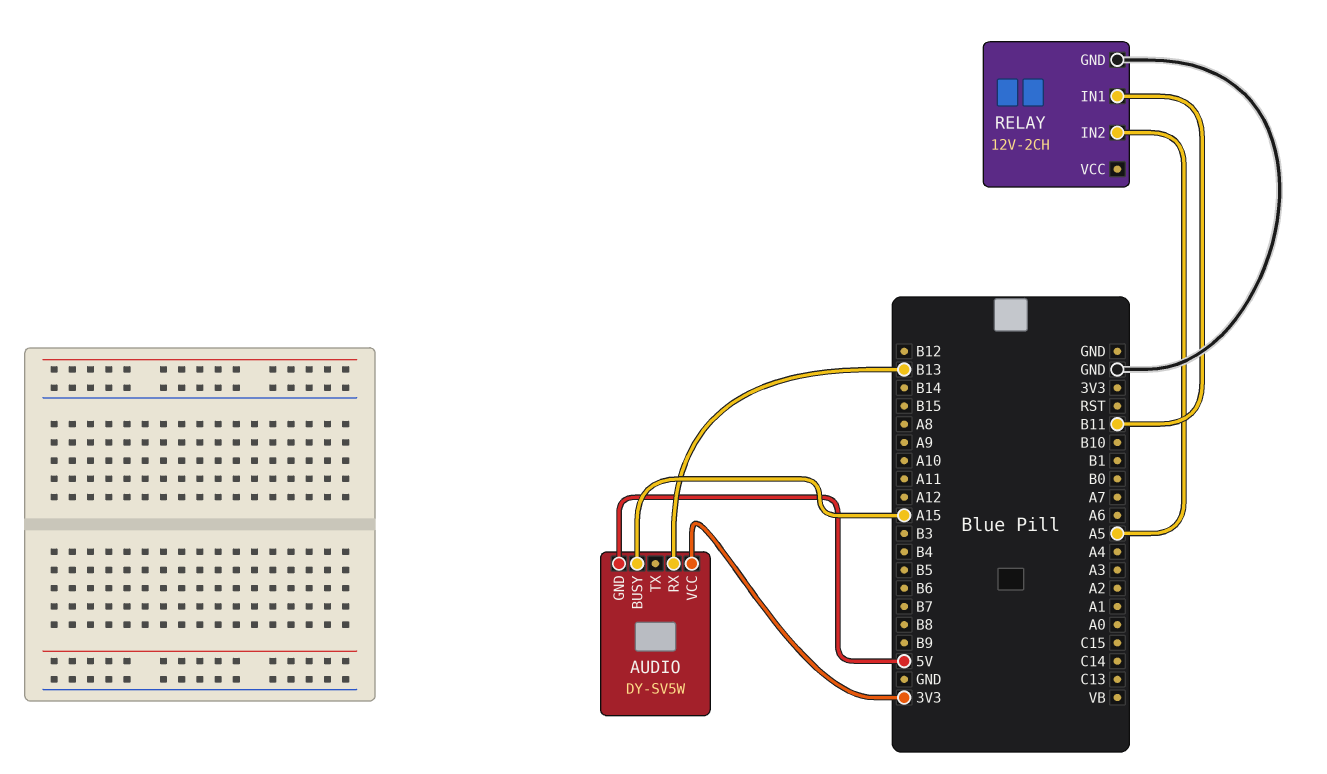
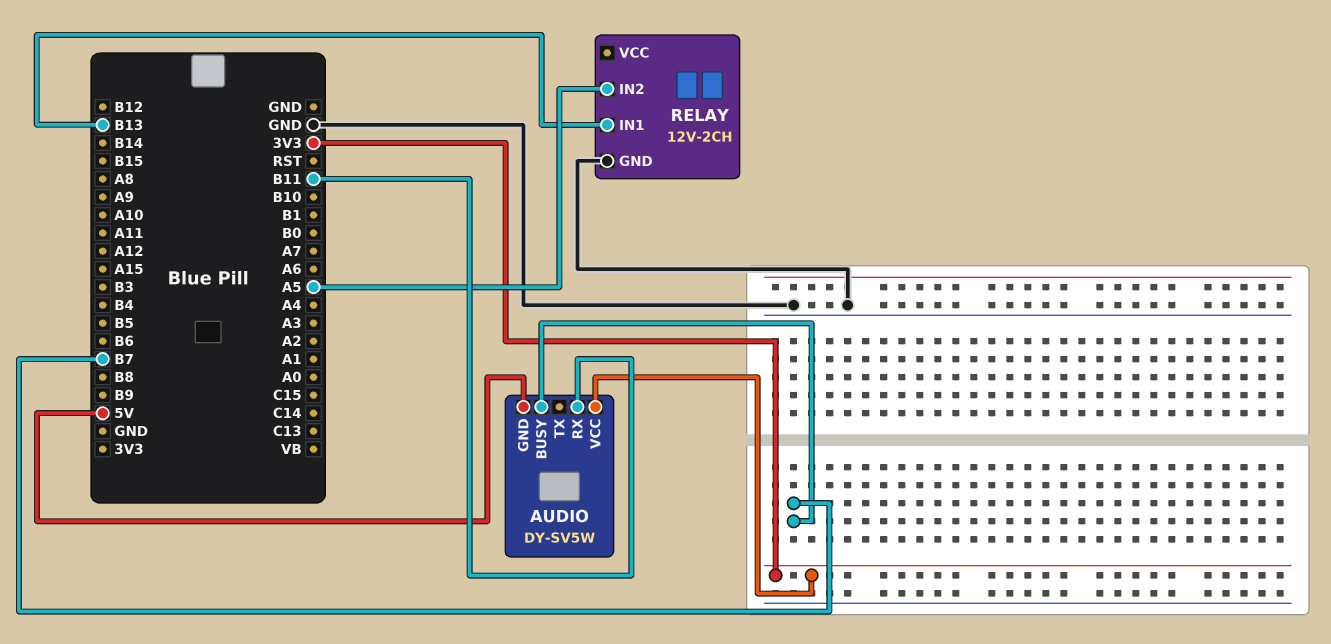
AUDIO pin BUSY: A15 -> B7
AUDIO pin RX: B13 -> B11
RELAY pin IN1: B11 -> B13

